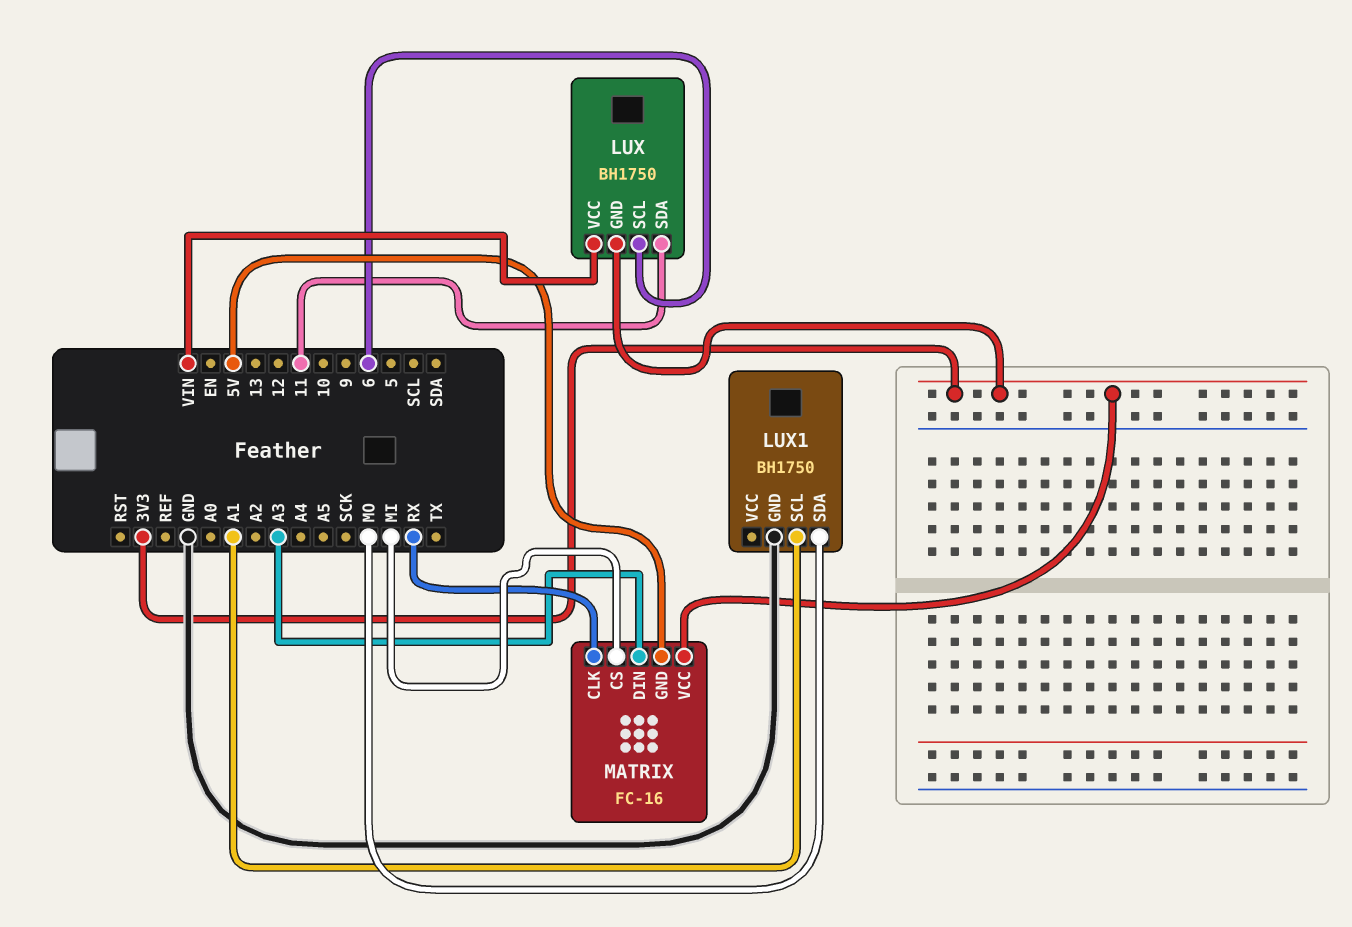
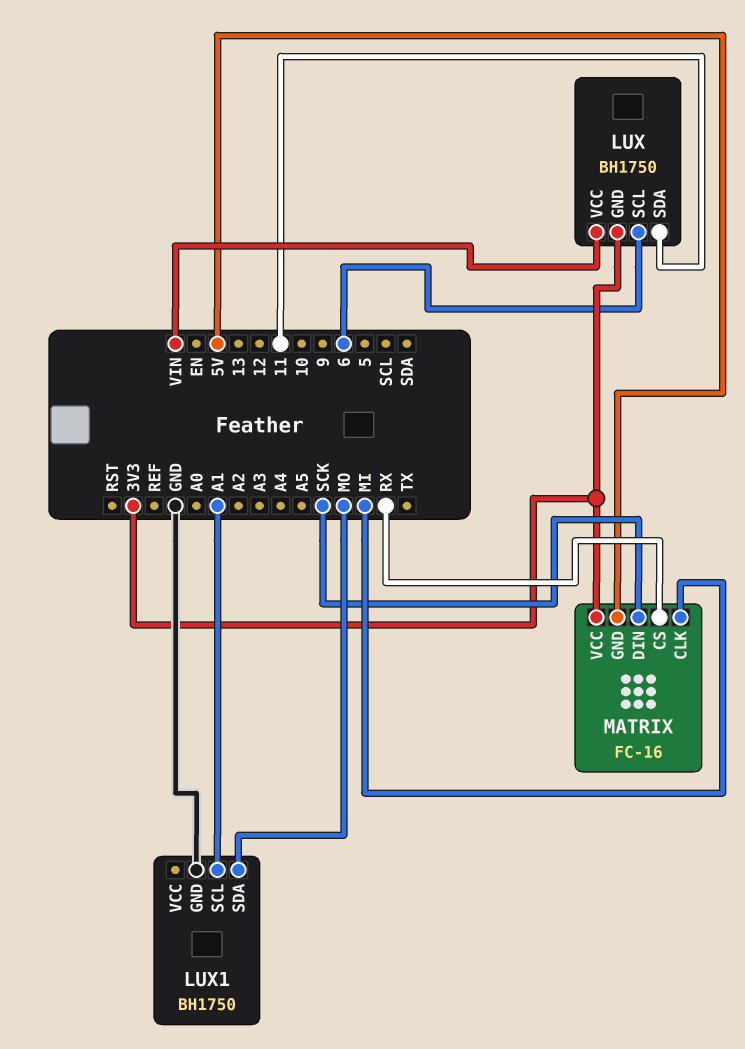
MATRIX pin CLK: RX -> MI
MATRIX pin CS: MI -> RX
MATRIX pin DIN: A3 -> SCK

